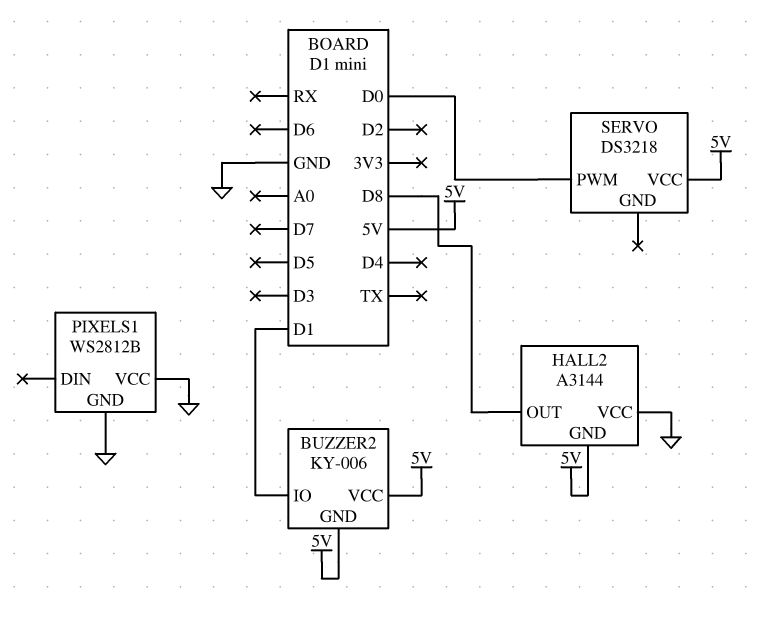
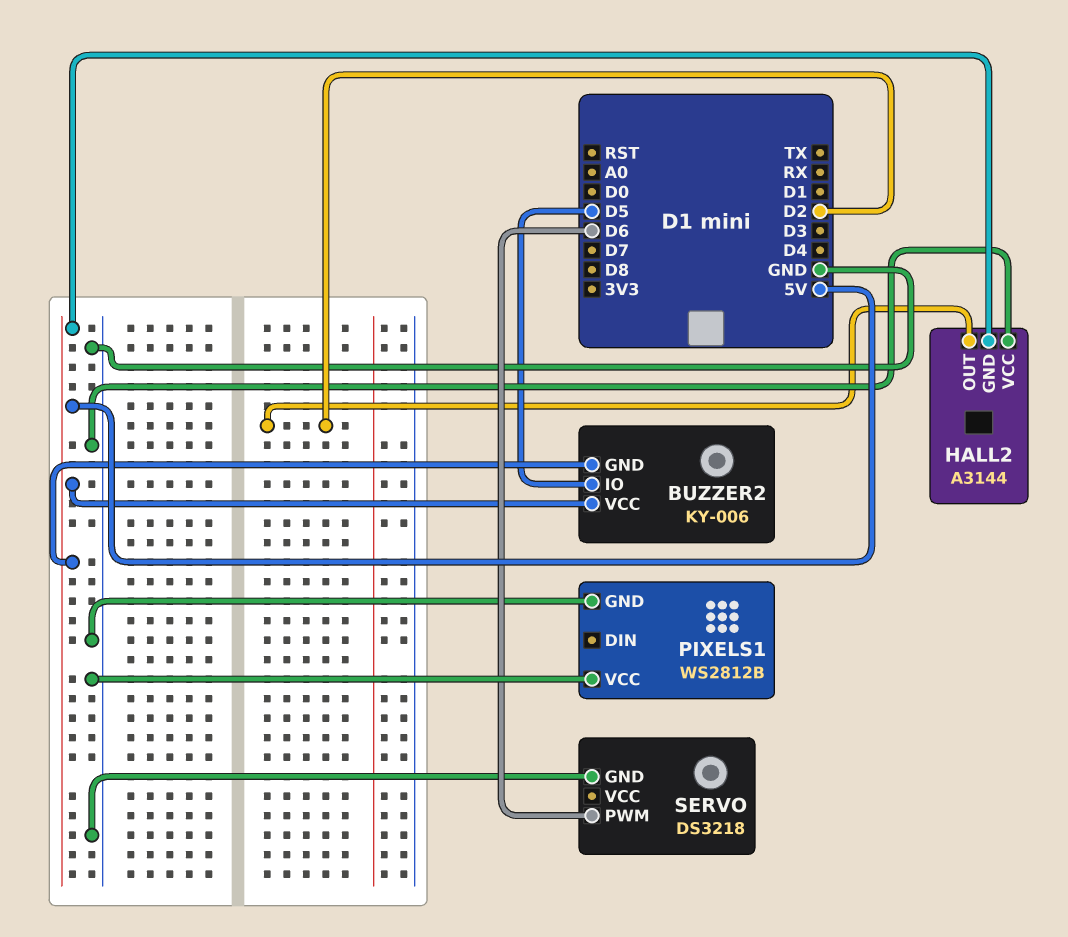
BUZZER2 pin IO: D1 -> D5
HALL2 pin OUT: D8 -> D2
SERVO pin GND: none -> GND
SERVO pin PWM: D0 -> D6
SERVO pin VCC: 5V -> none

